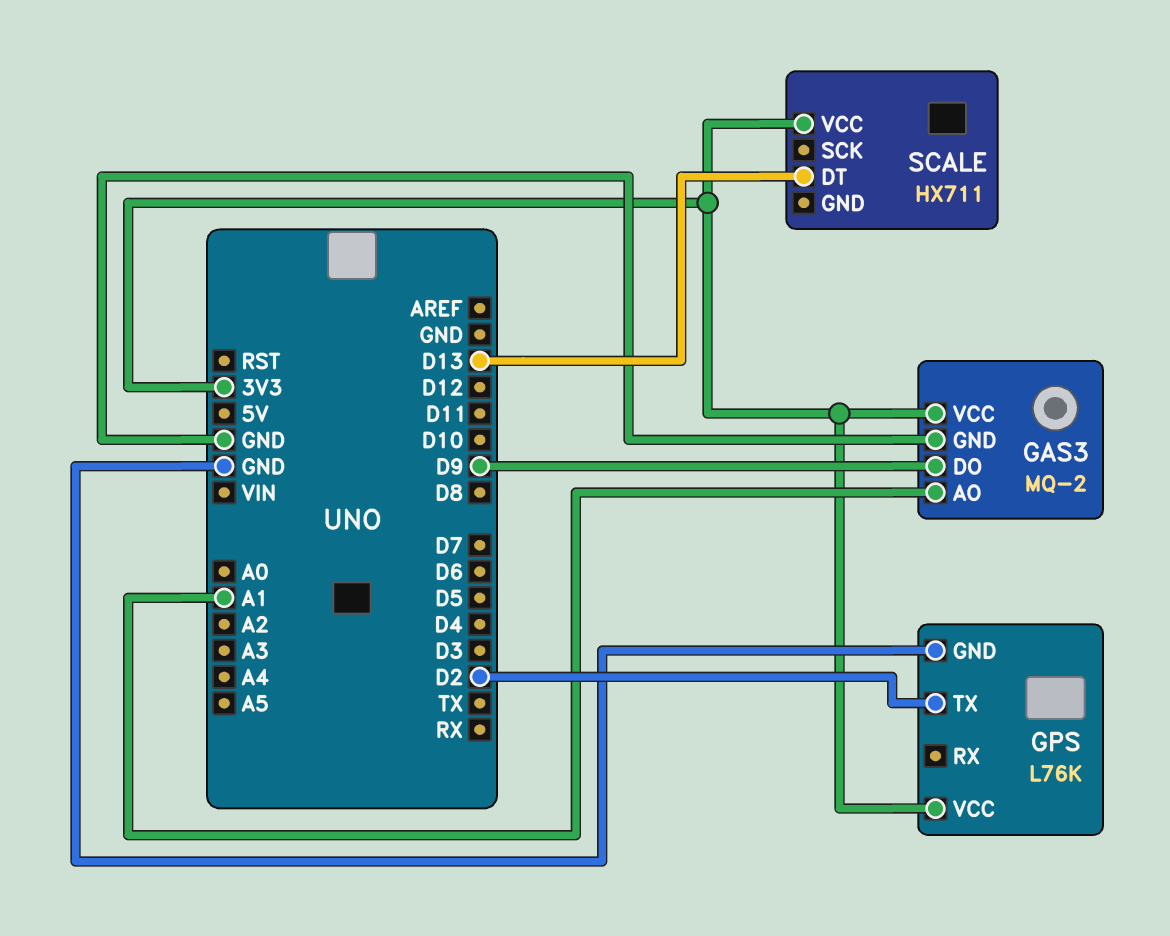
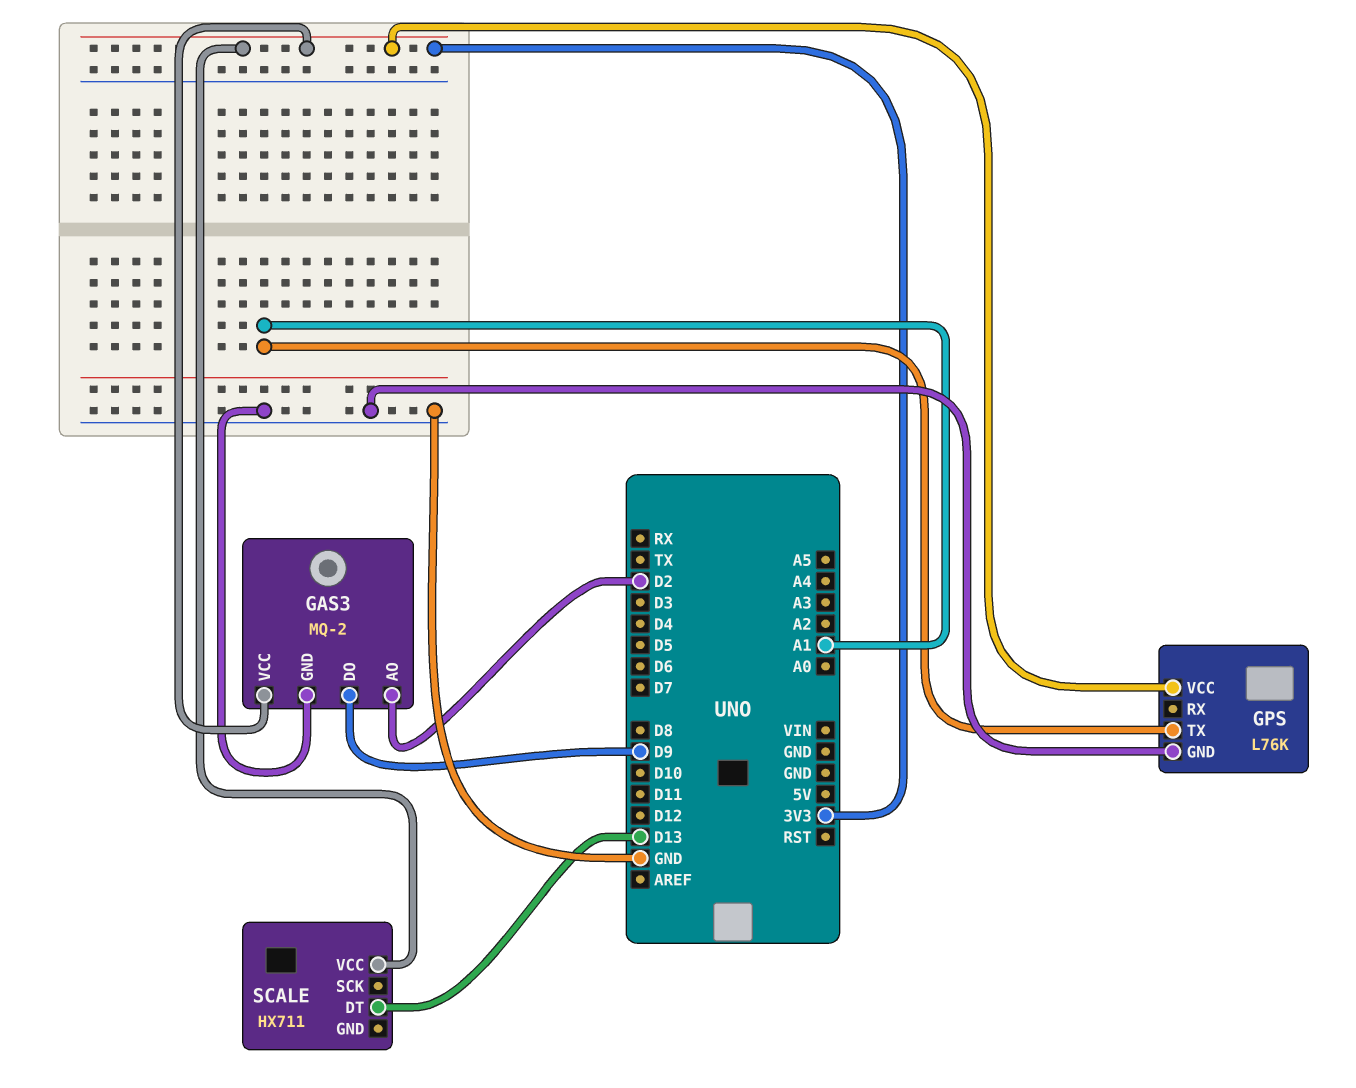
GAS3 pin AO: A1 -> D2
GPS pin TX: D2 -> A1

